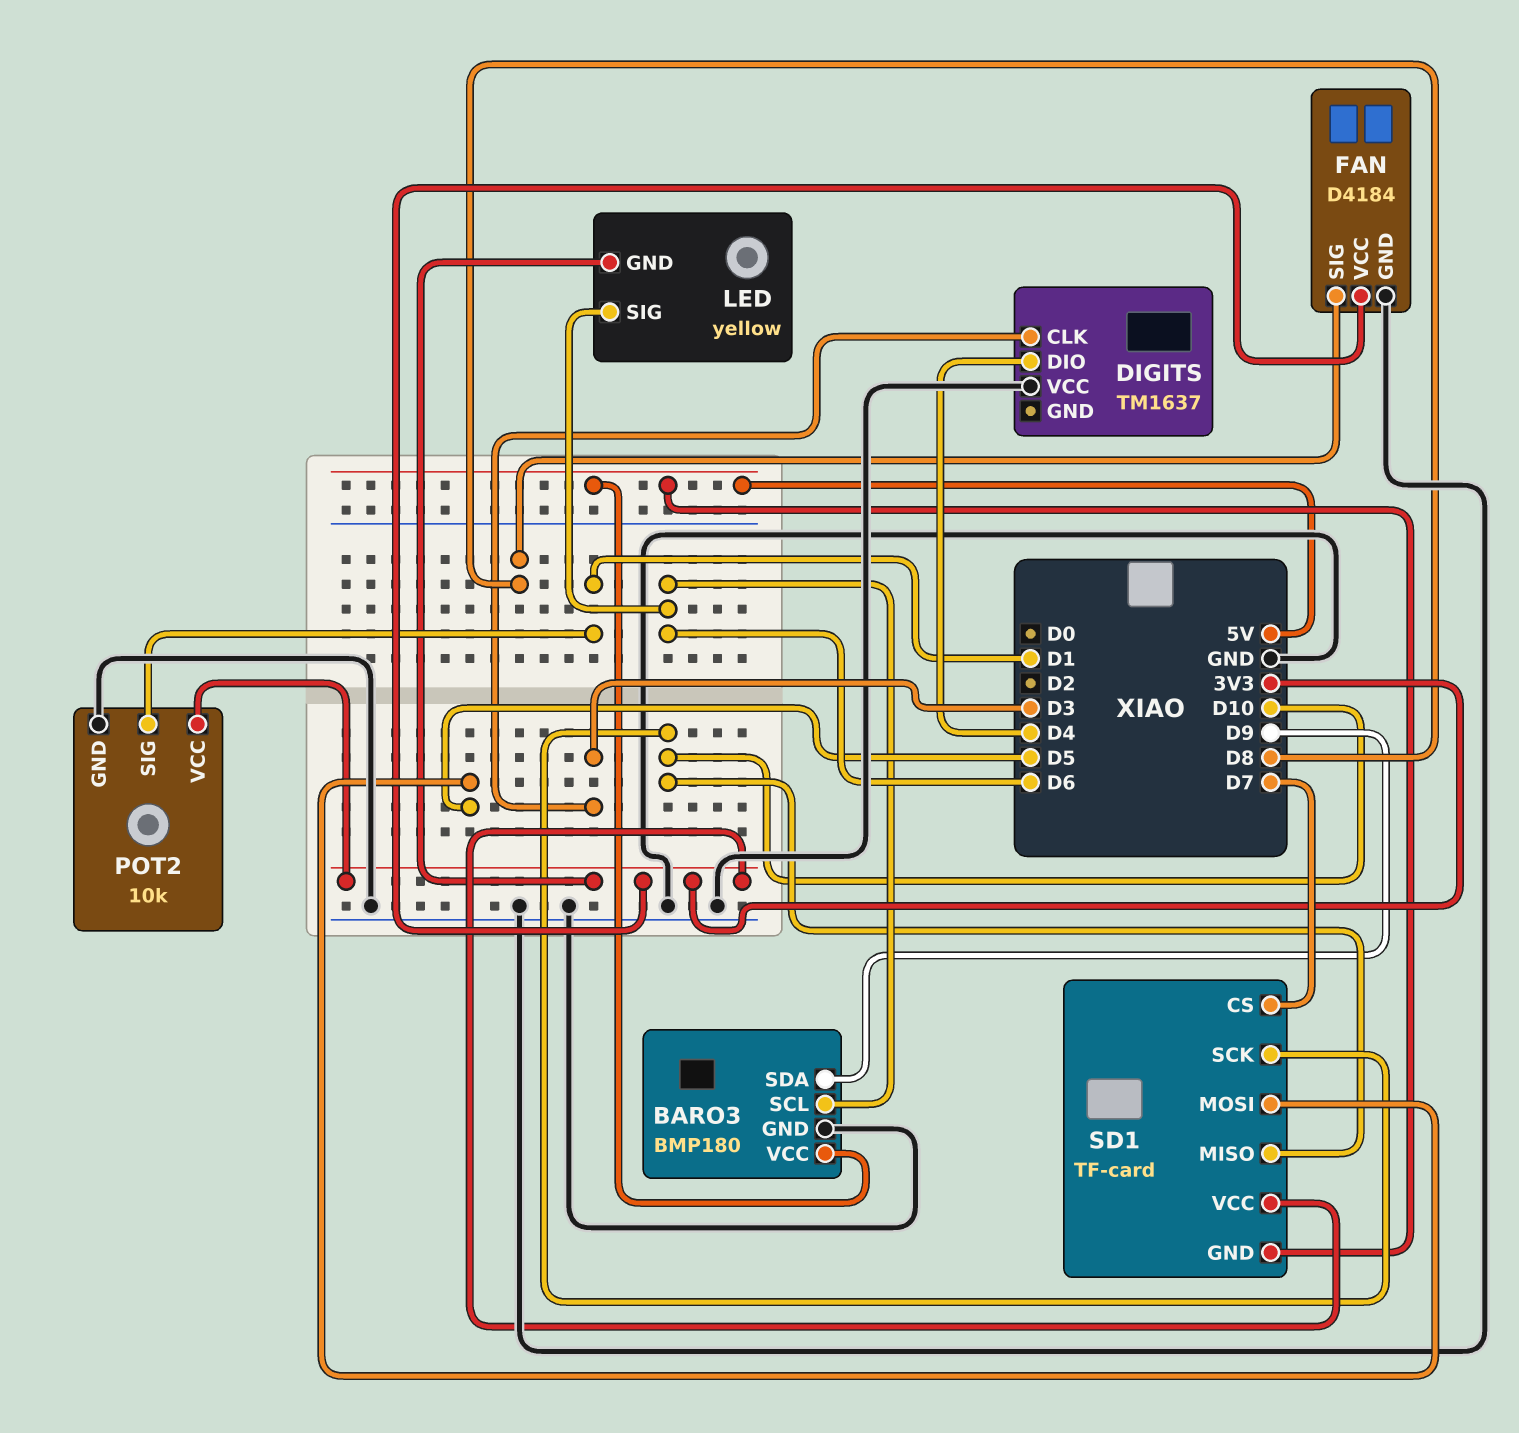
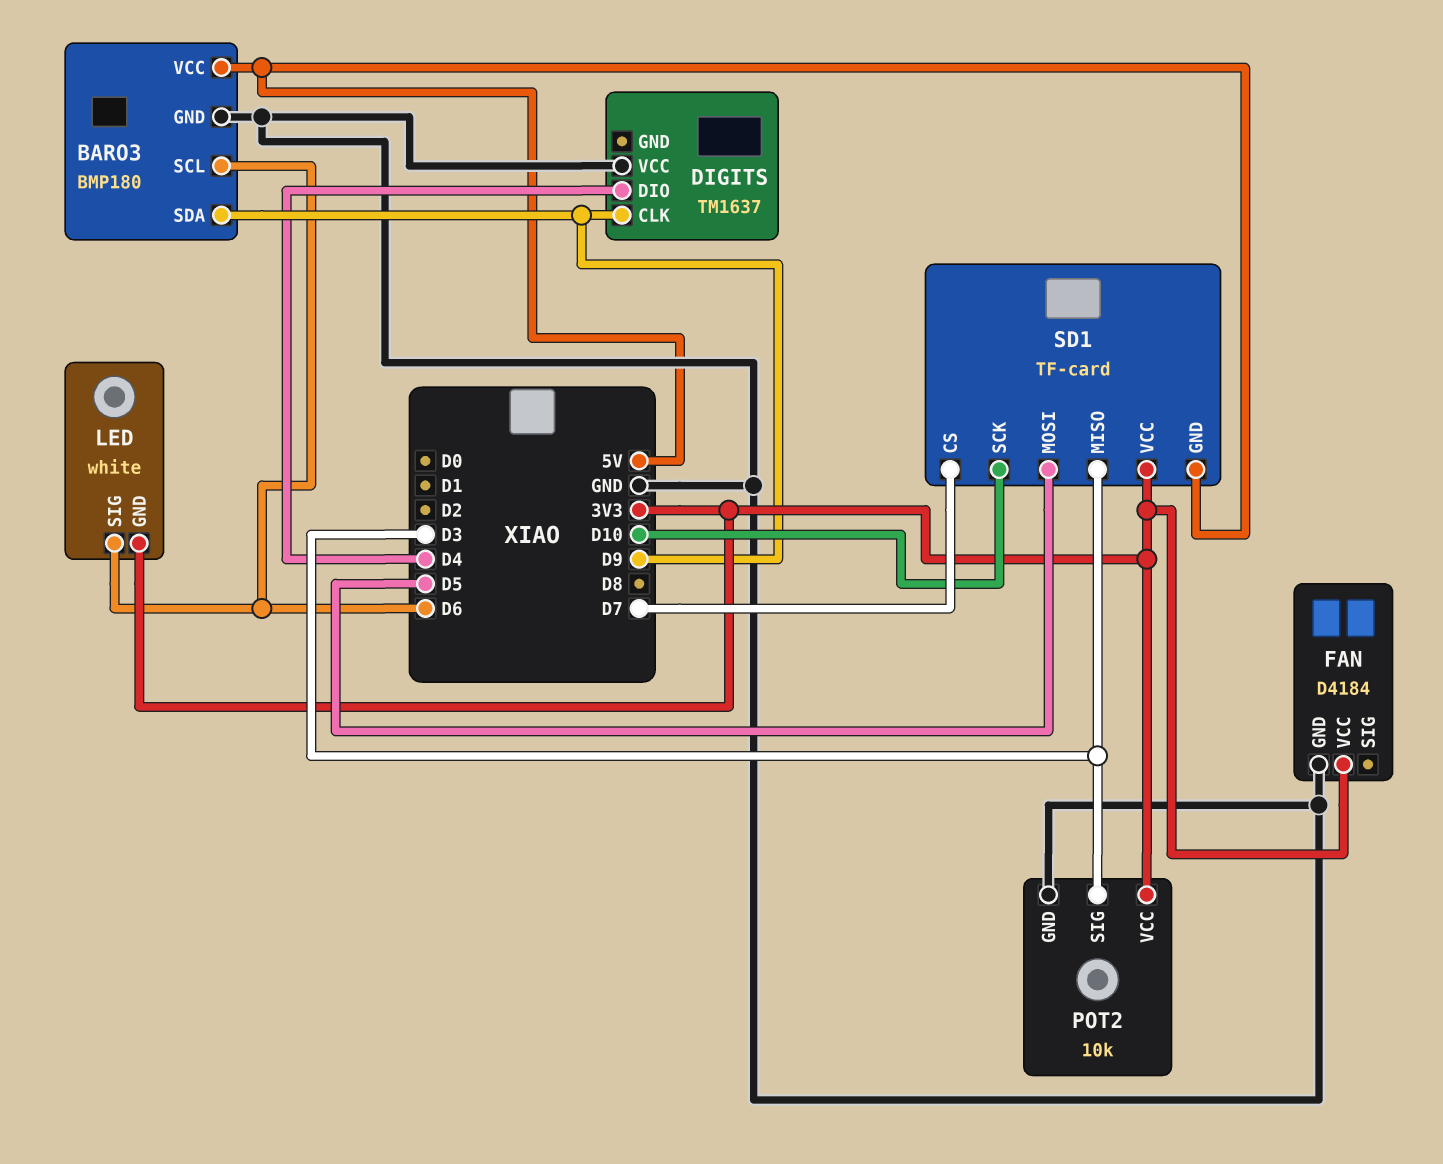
DIGITS pin CLK: D3 -> D9
FAN pin SIG: D8 -> none
LED: yellow -> white
POT2 pin SIG: D1 -> D3
SD1 pin MISO: D10 -> D3

